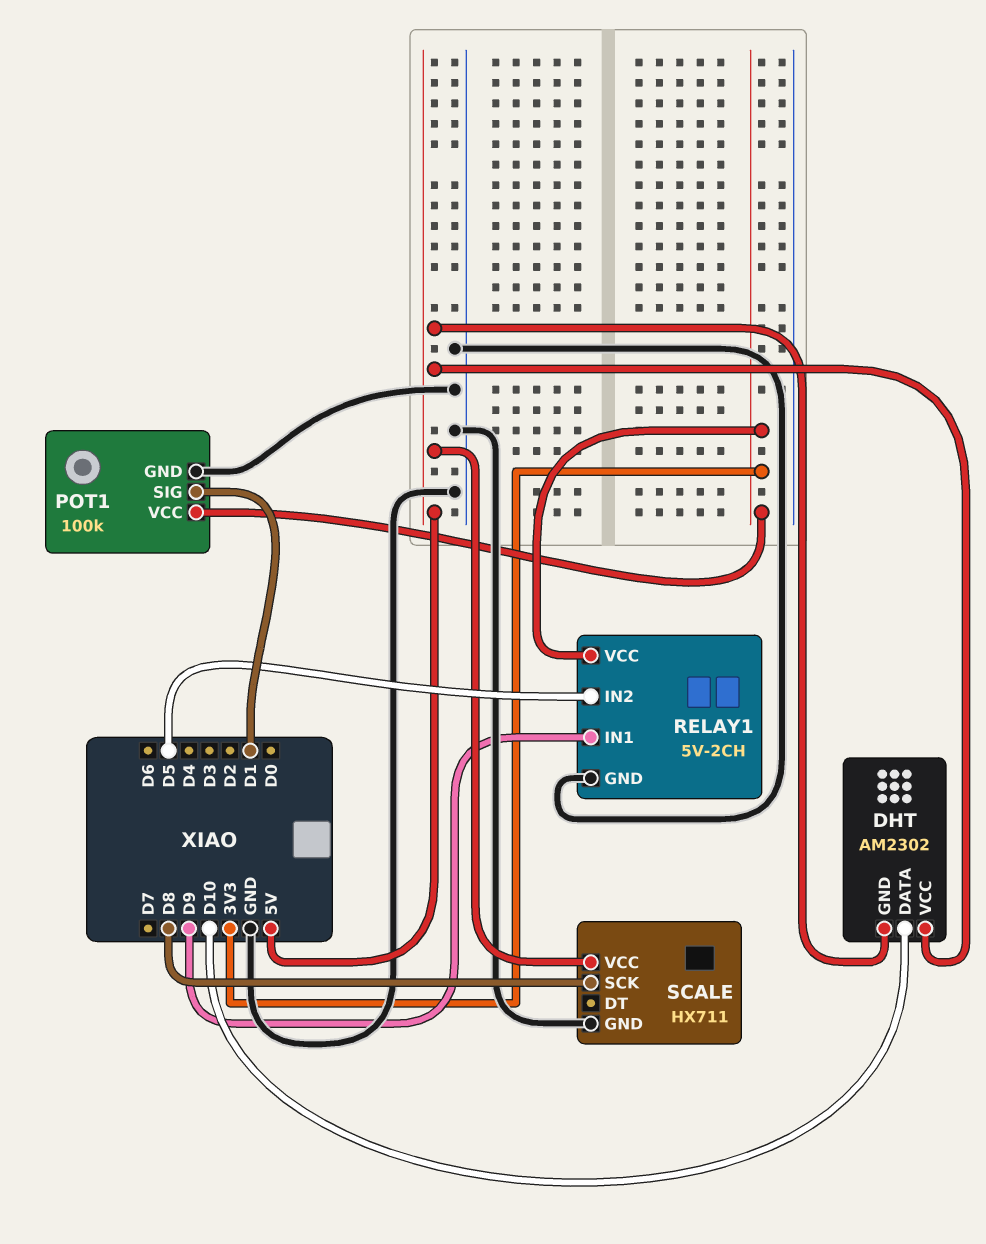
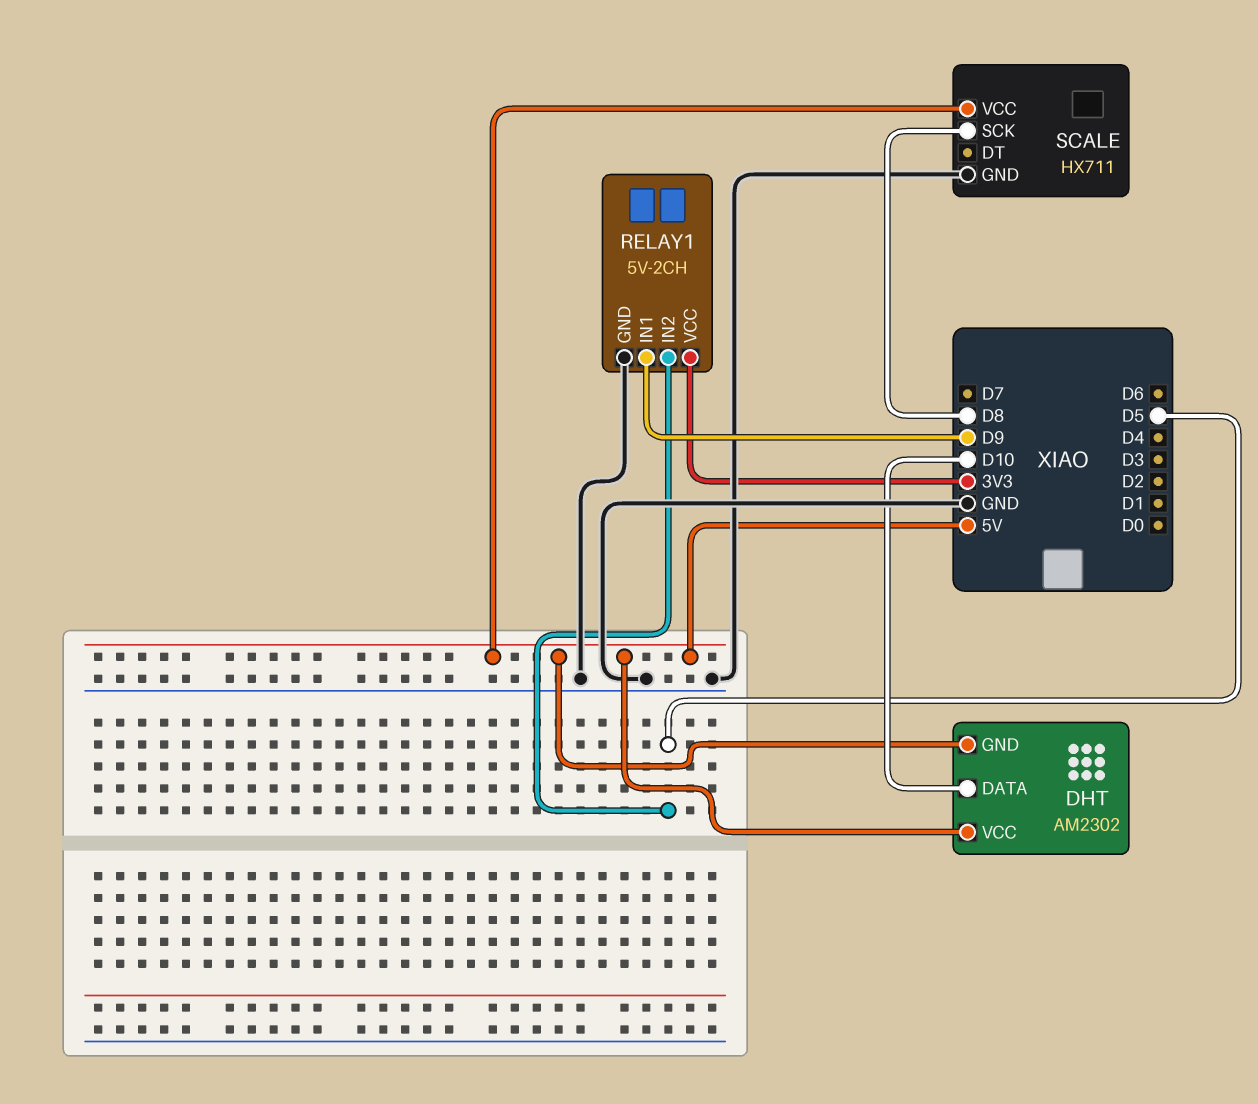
POT1: 100k -> none
POT1 pin GND: GND -> none
POT1 pin SIG: D1 -> none
POT1 pin VCC: 3V3 -> none

